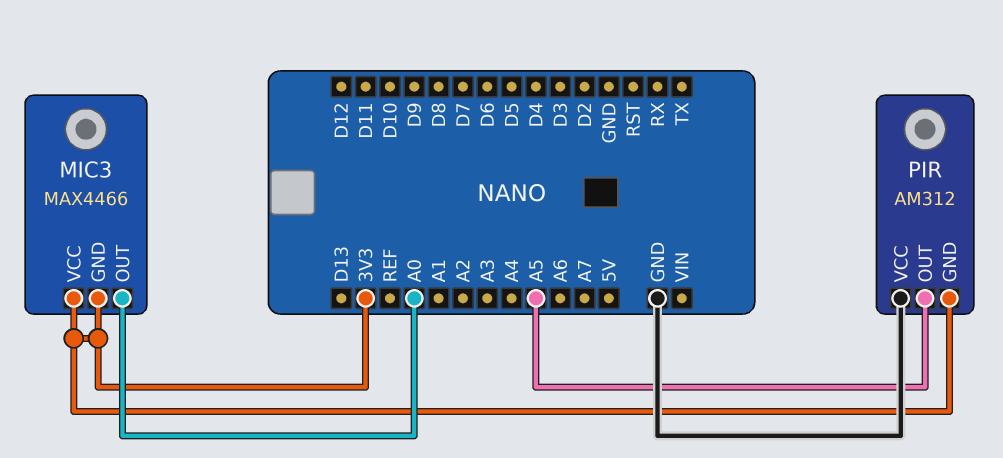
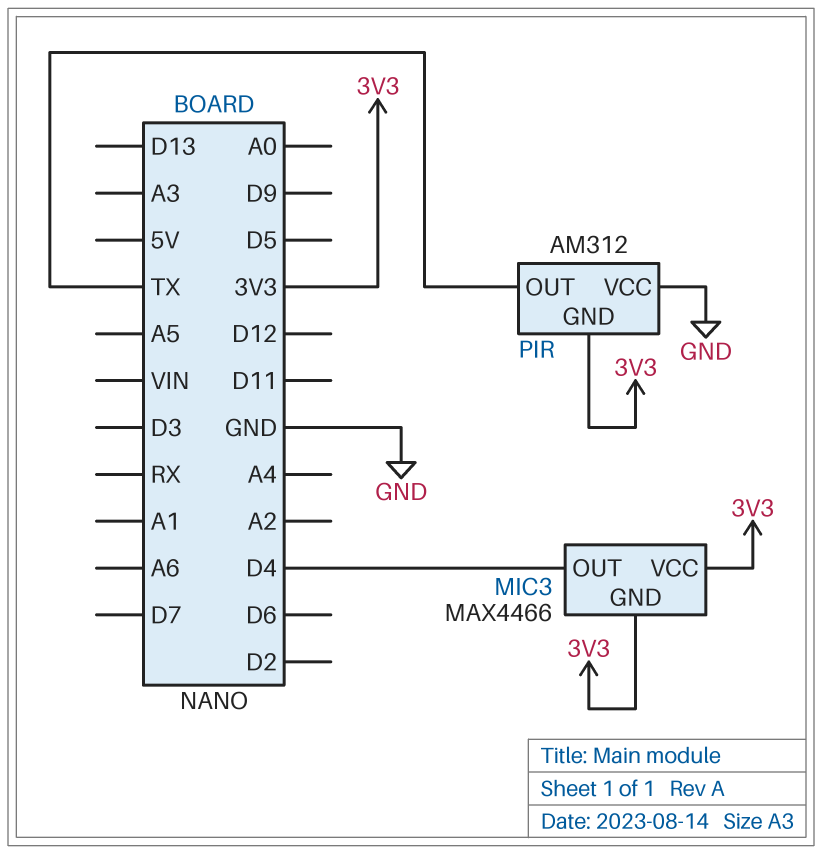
MIC3 pin OUT: A0 -> D4
PIR pin OUT: A5 -> TX

